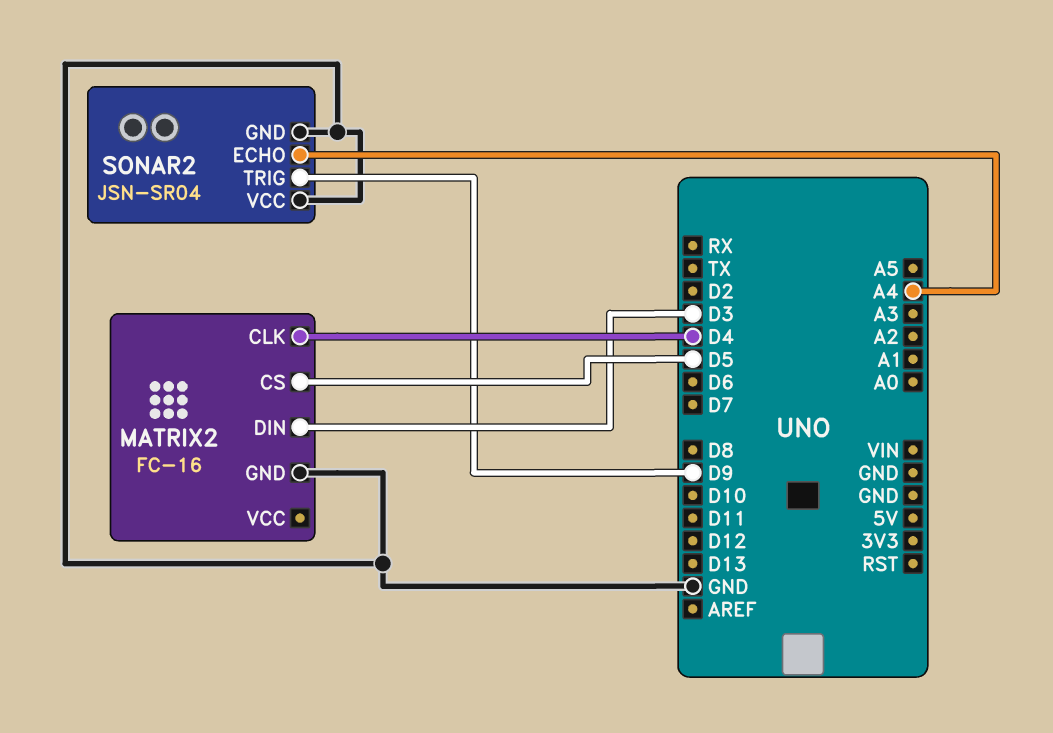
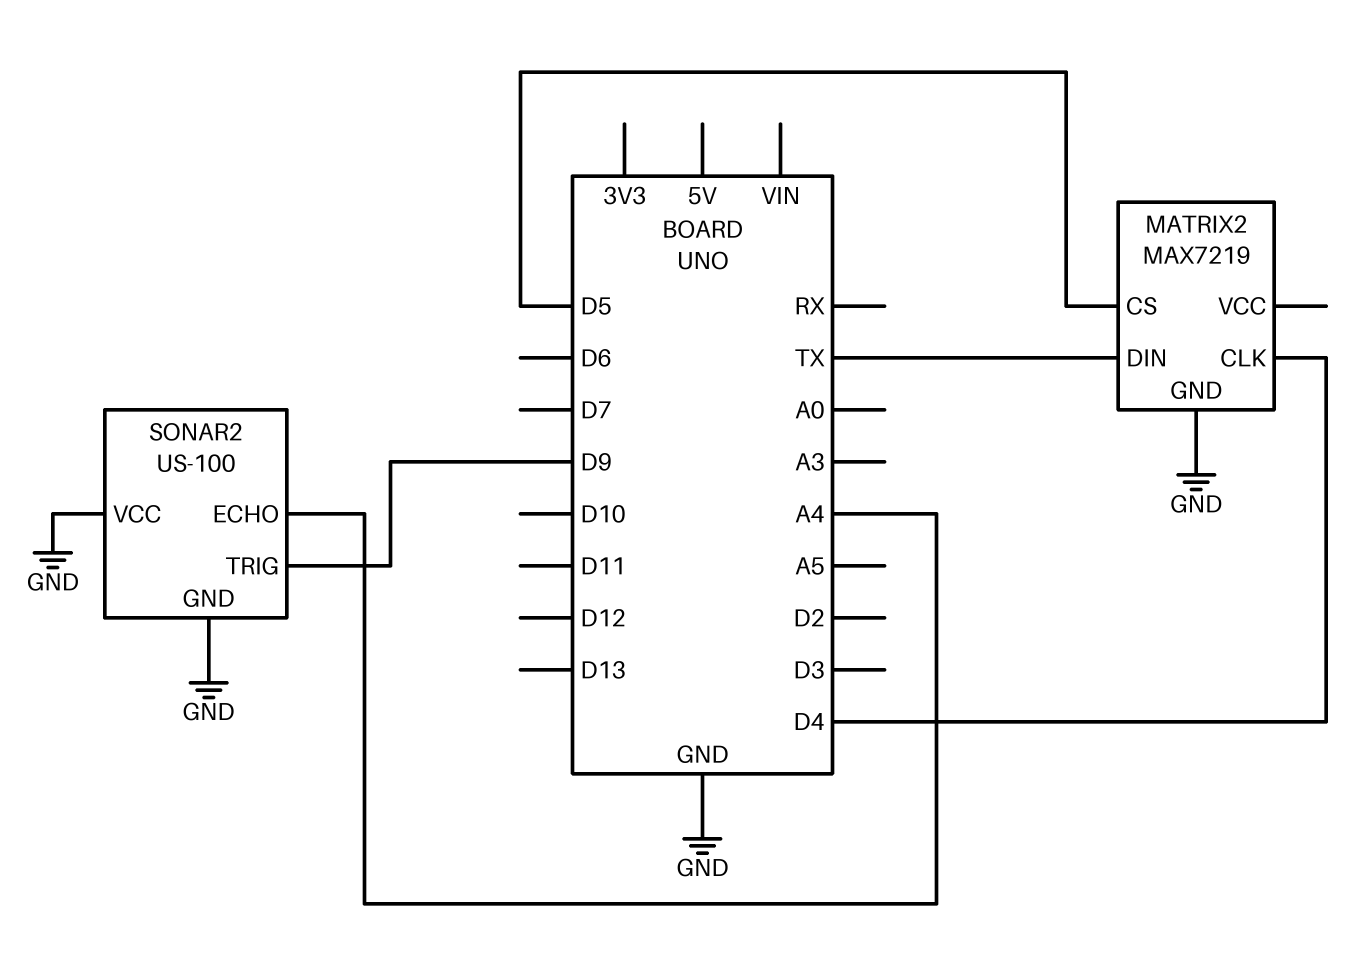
MATRIX2: FC-16 -> MAX7219
MATRIX2 pin DIN: D3 -> TX
SONAR2: JSN-SR04 -> US-100

